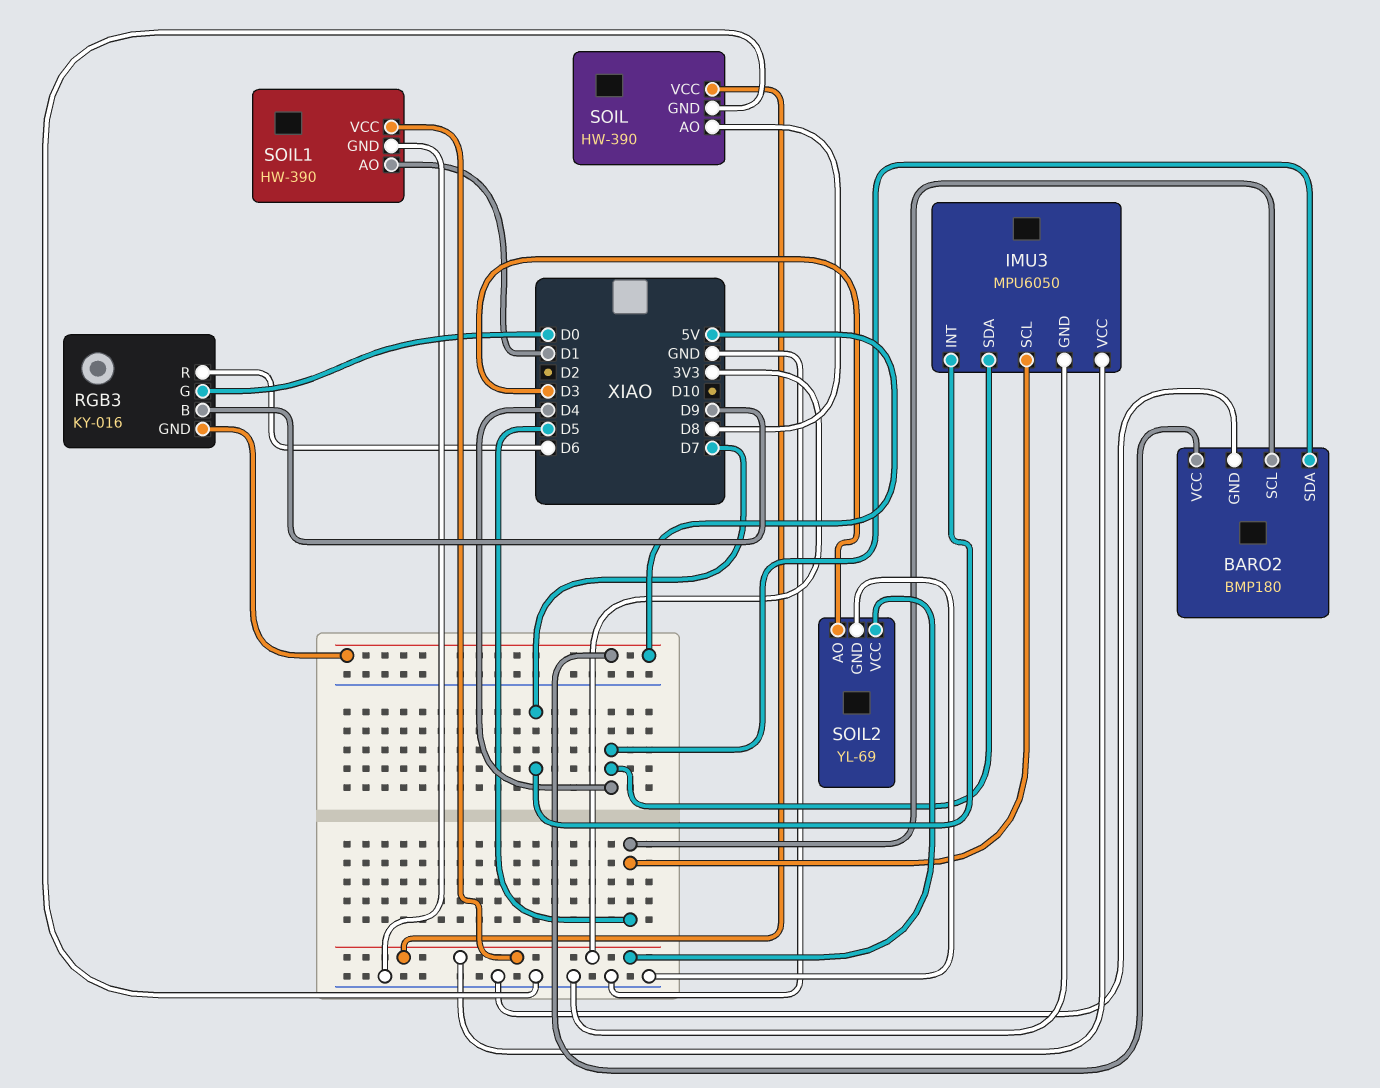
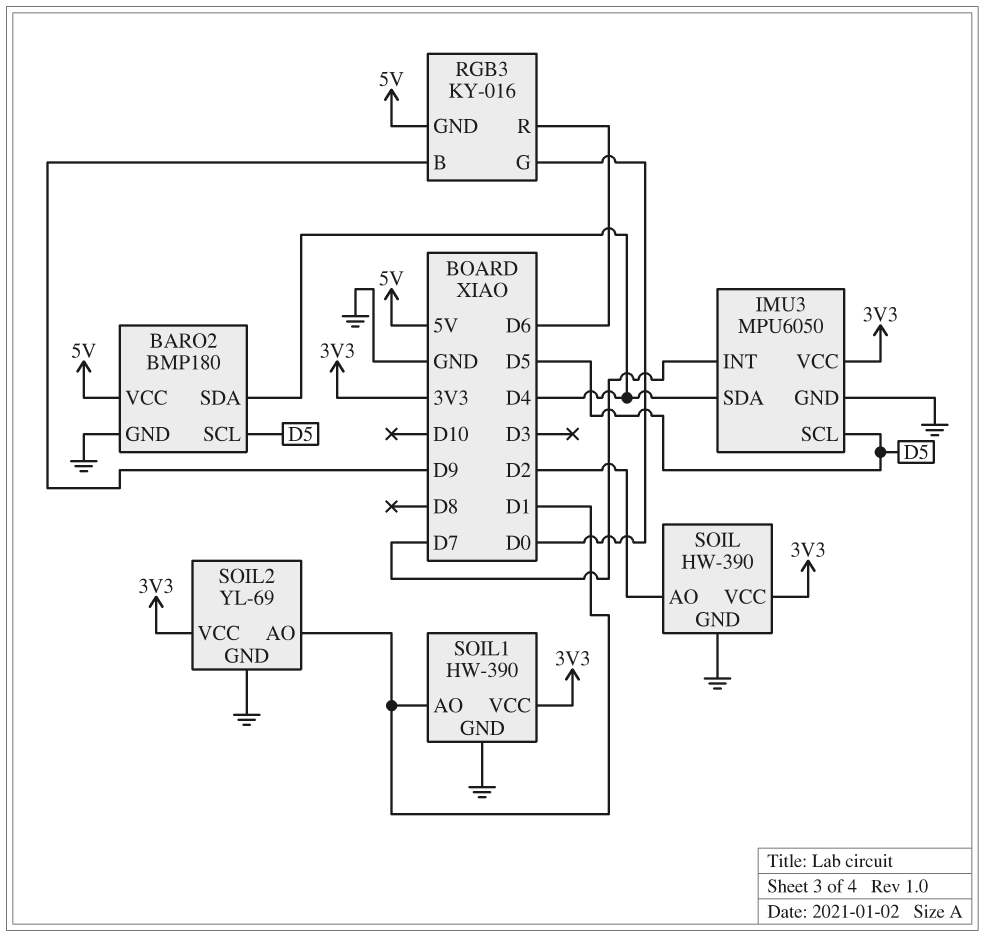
SOIL pin AO: D8 -> D2
SOIL2 pin AO: D3 -> D1

